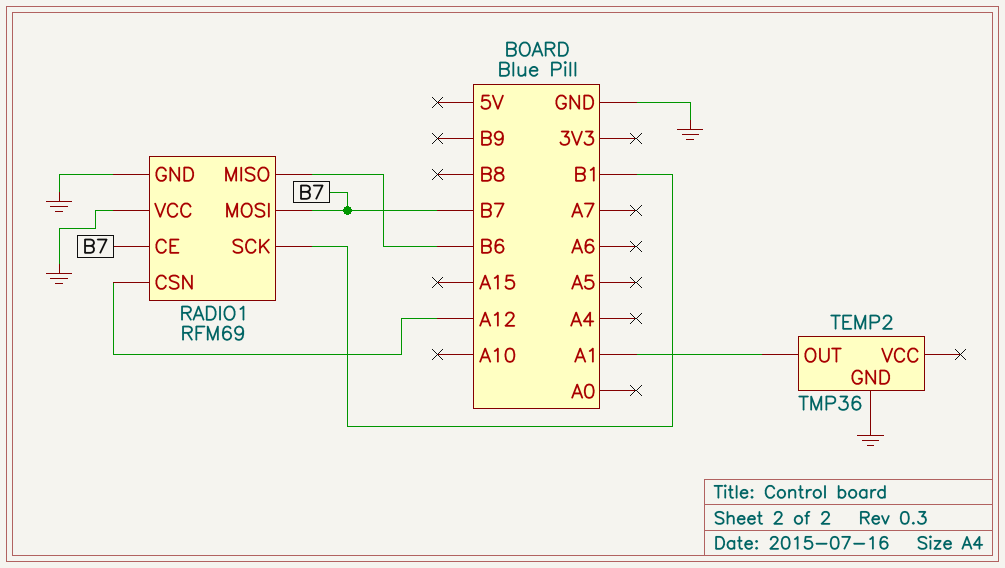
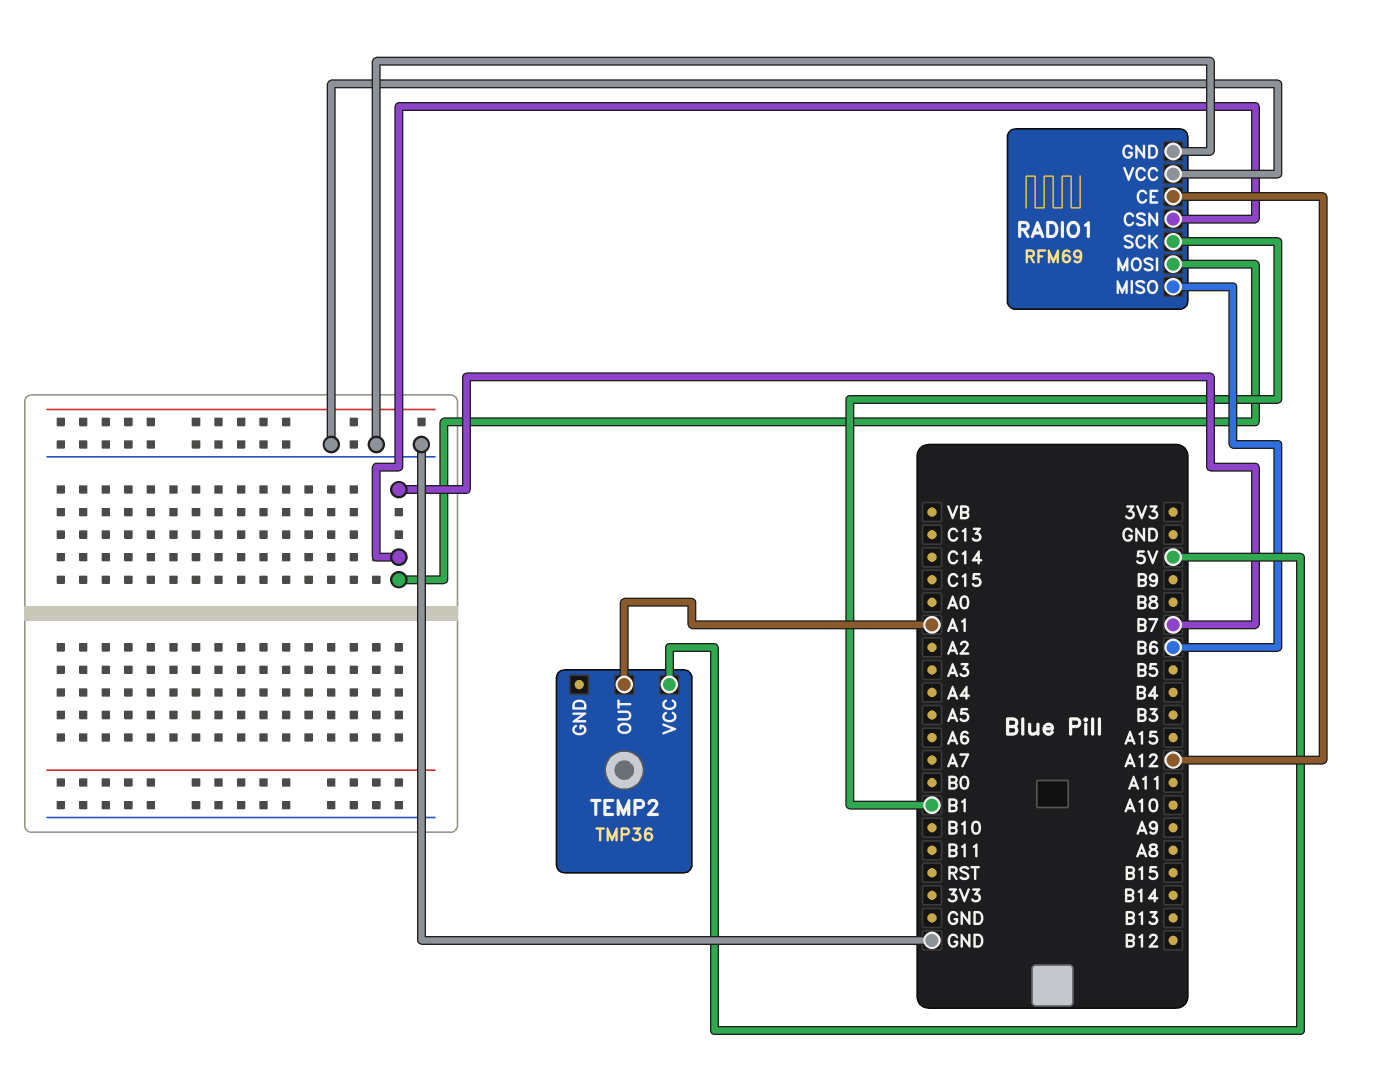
RADIO1 pin CE: B7 -> A12
RADIO1 pin CSN: A12 -> B7
TEMP2 pin GND: GND -> none
TEMP2 pin VCC: none -> 5V

